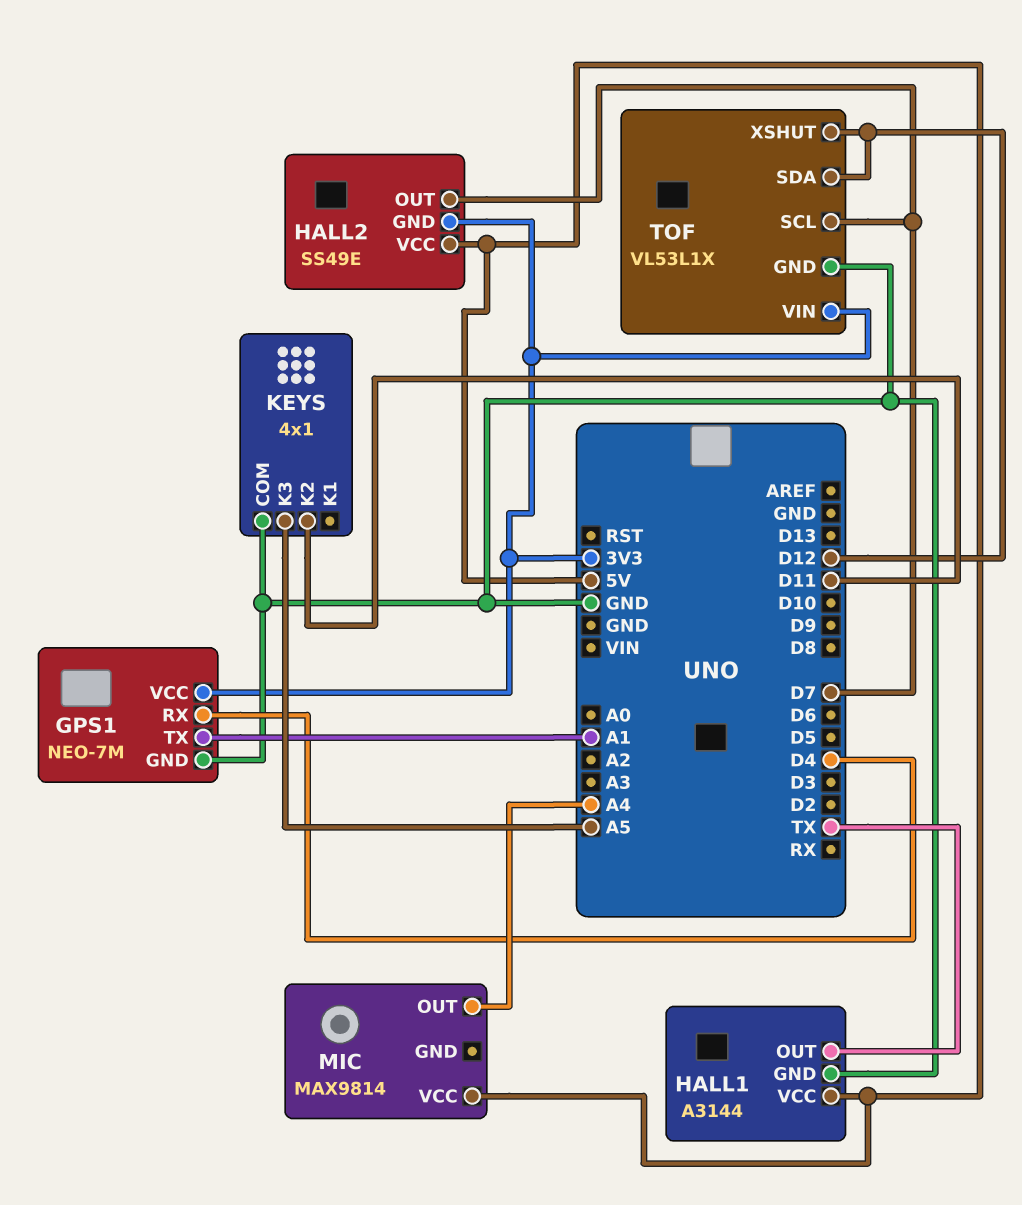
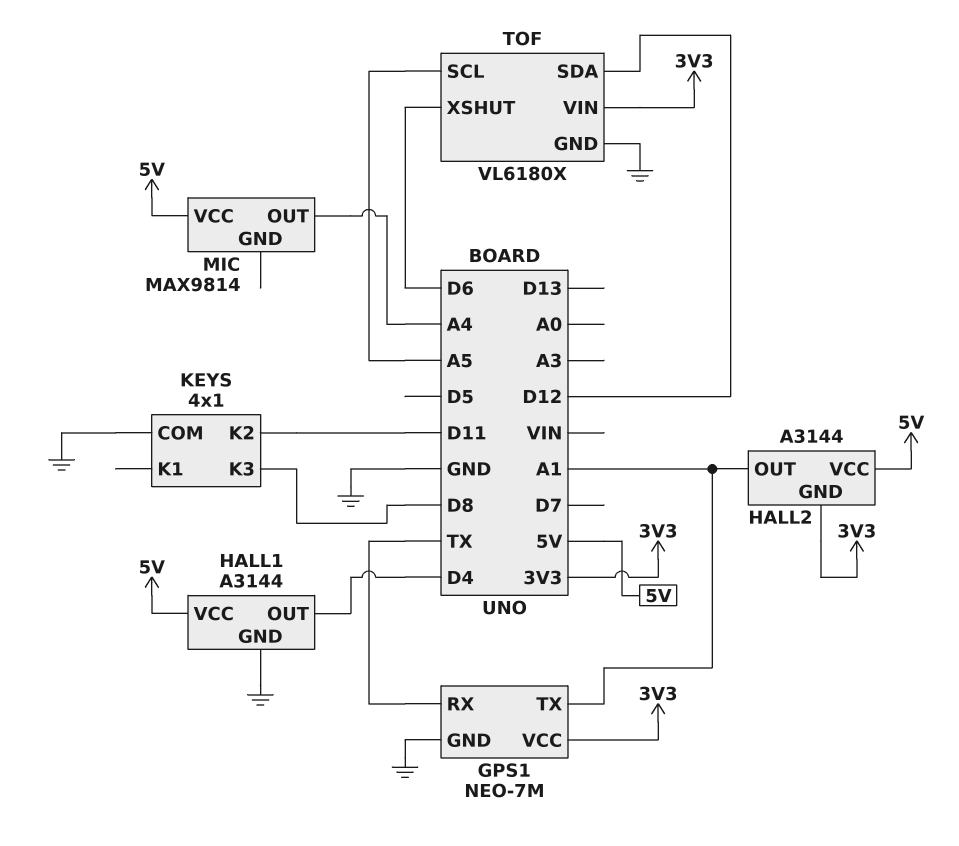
GPS1 pin RX: D4 -> TX
HALL1 pin OUT: TX -> D4
HALL2: SS49E -> A3144
HALL2 pin OUT: D7 -> A1
KEYS pin K3: A5 -> D8
TOF: VL53L1X -> VL6180X
TOF pin SCL: D7 -> A5
TOF pin XSHUT: D12 -> D6

